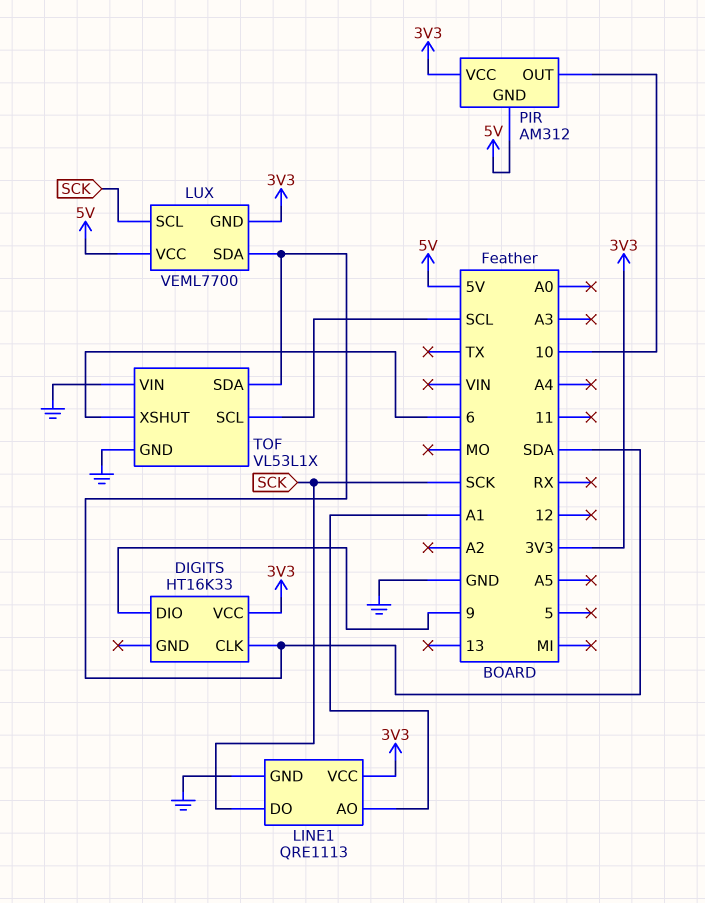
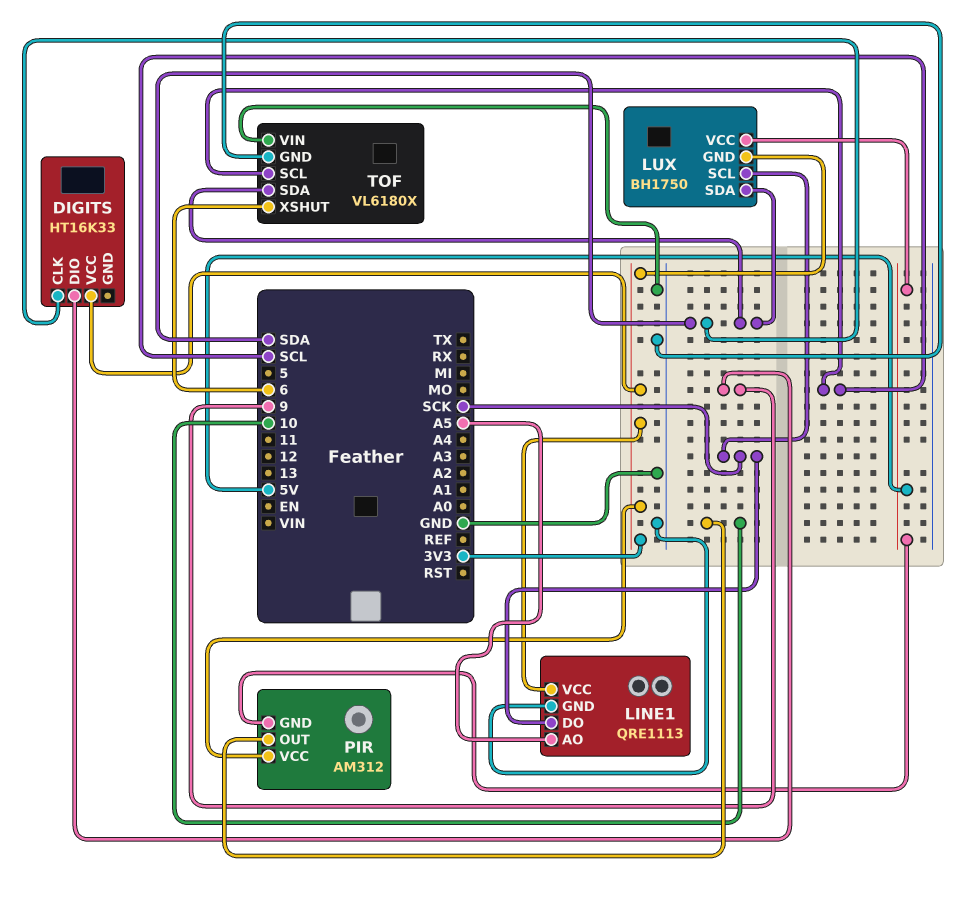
LINE1 pin AO: A1 -> A5
LUX: VEML7700 -> BH1750
TOF: VL53L1X -> VL6180X

